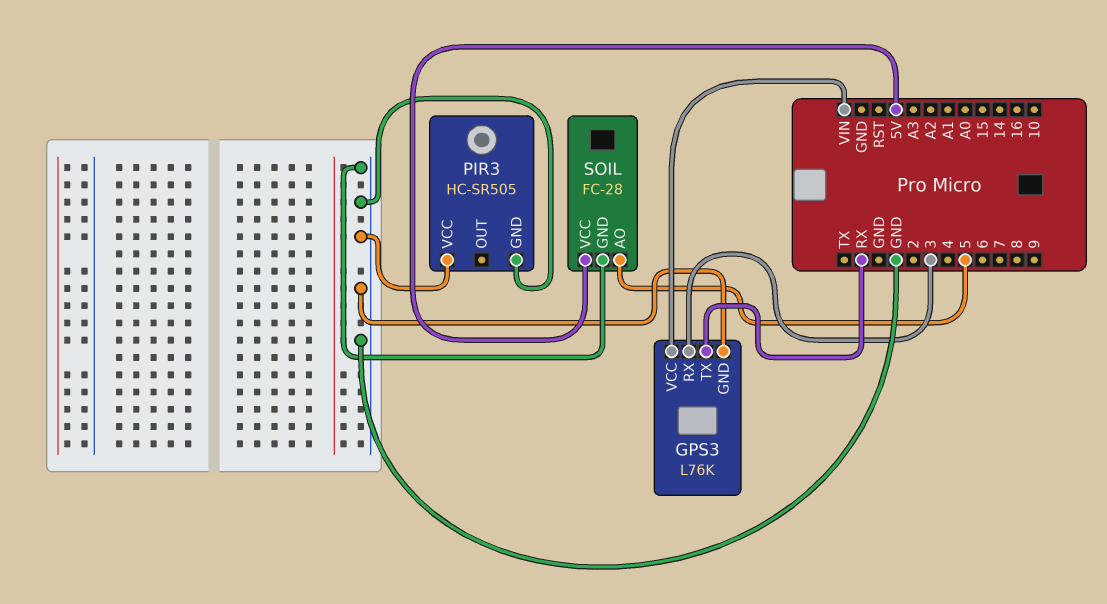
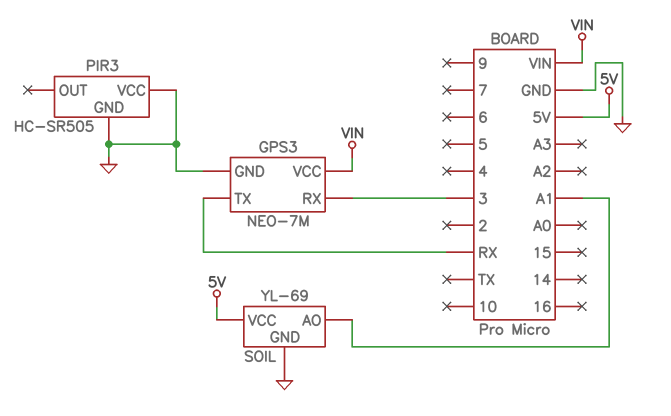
GPS3: L76K -> NEO-7M
SOIL: FC-28 -> YL-69
SOIL pin AO: 5 -> A1

